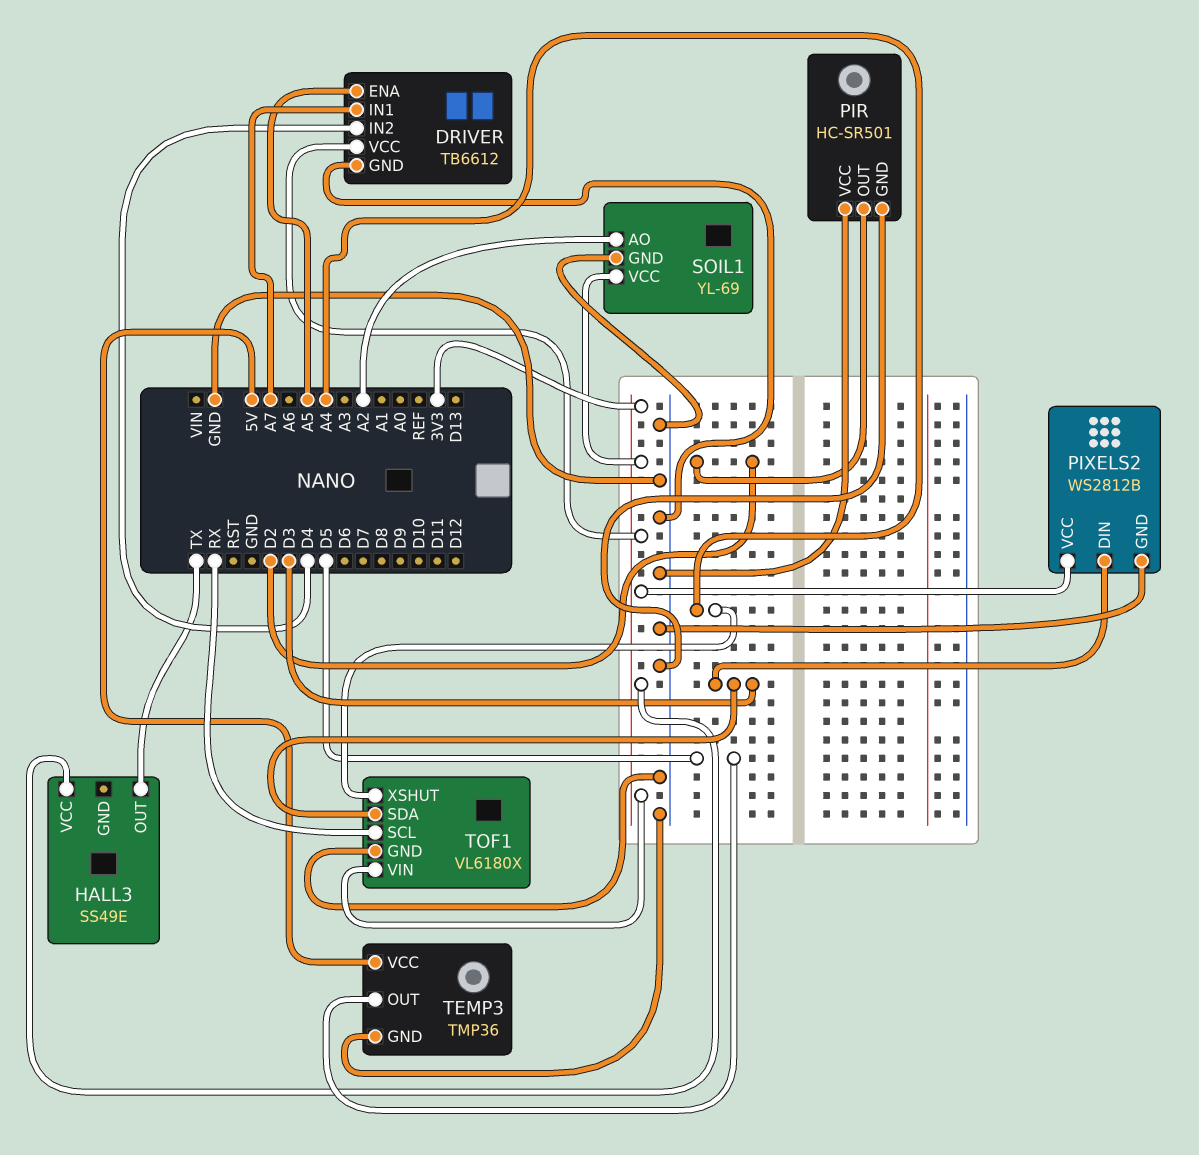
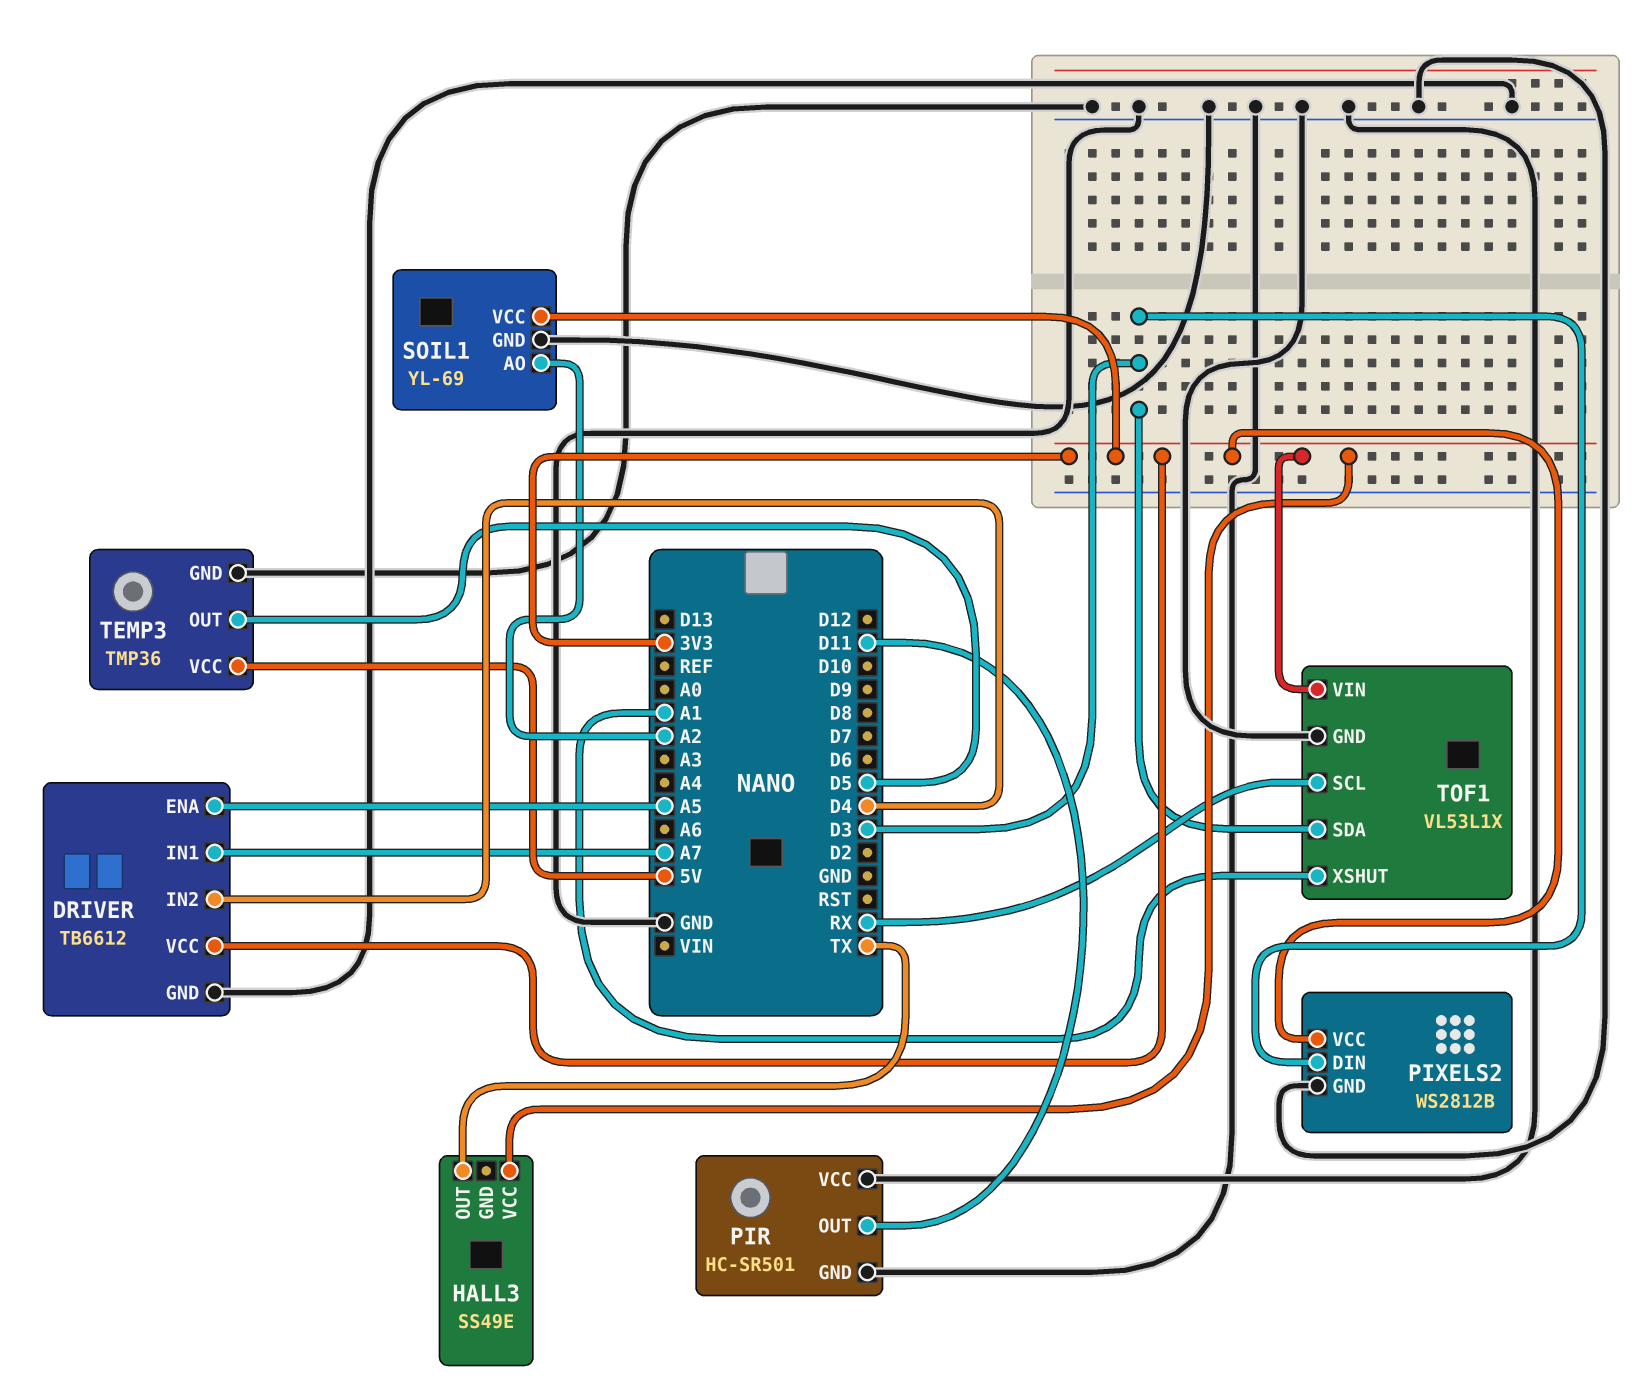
PIR pin OUT: D2 -> D11
TOF1: VL6180X -> VL53L1X
TOF1 pin XSHUT: A4 -> A1

